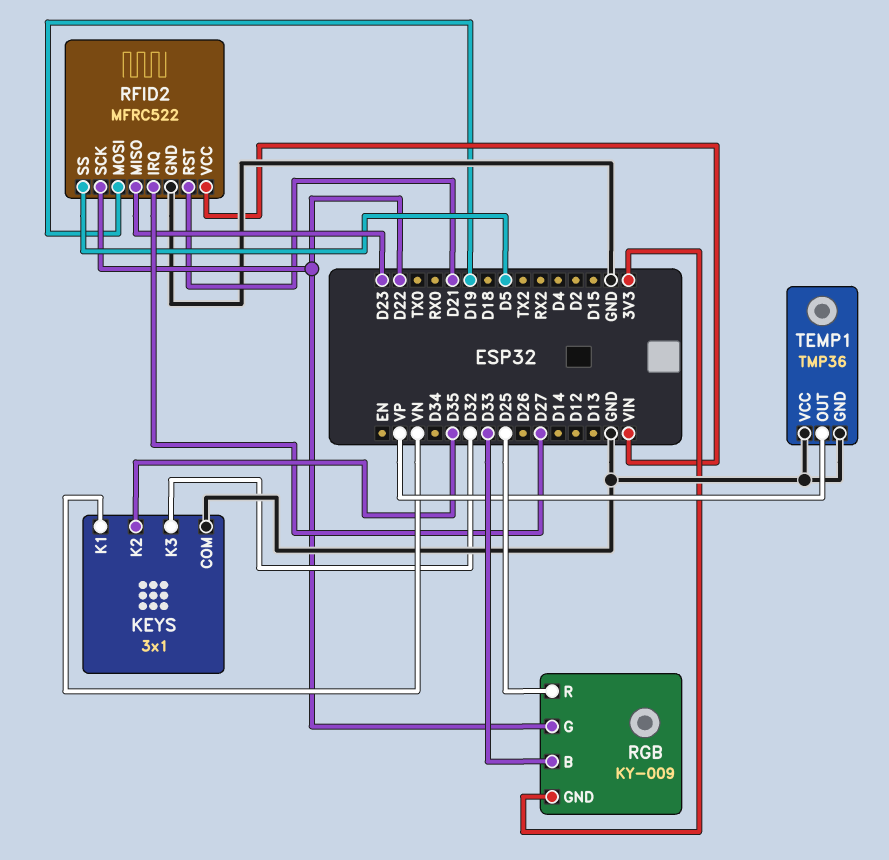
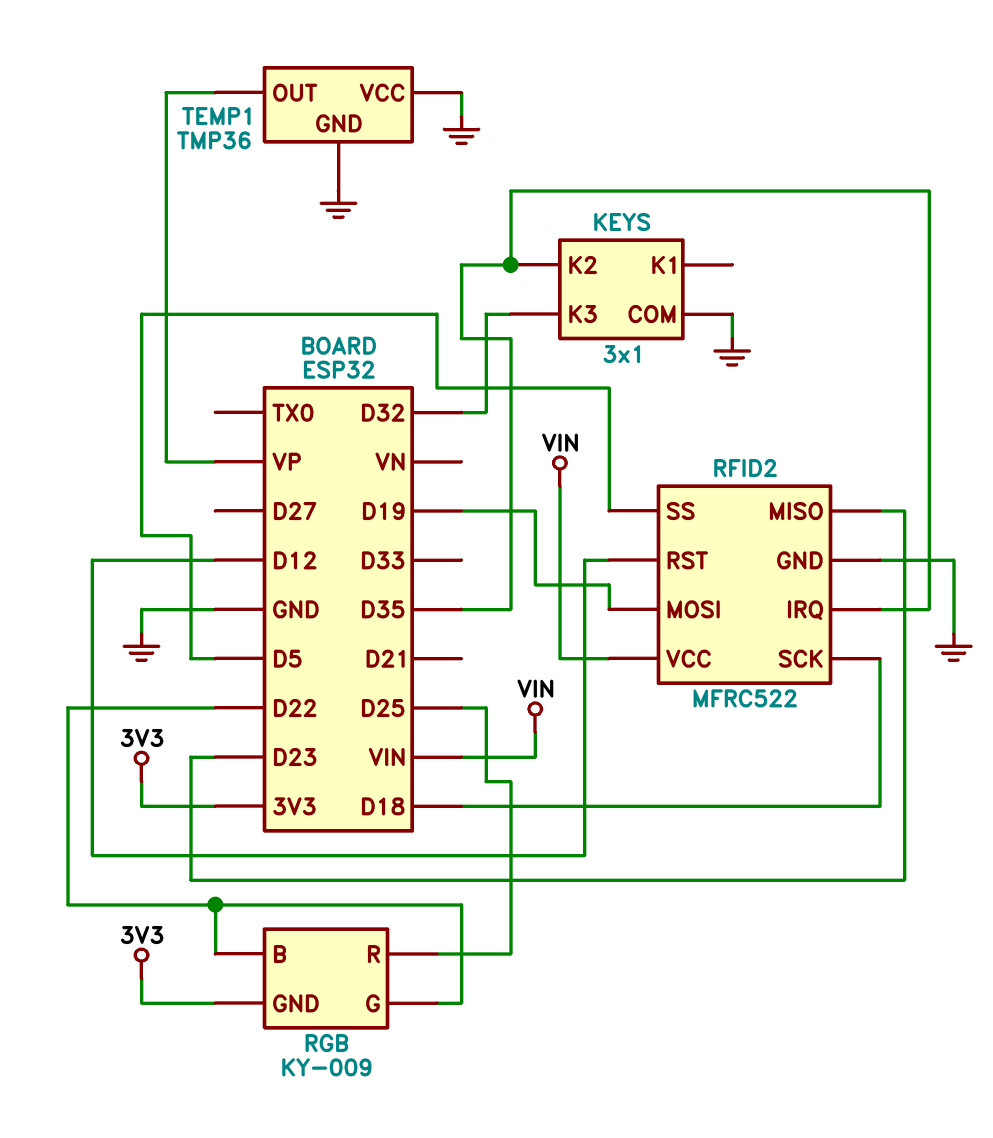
KEYS pin K1: VN -> none
RFID2 pin IRQ: D27 -> D35
RFID2 pin RST: D21 -> D12
RFID2 pin SCK: D22 -> D18
RGB pin B: D33 -> D22

